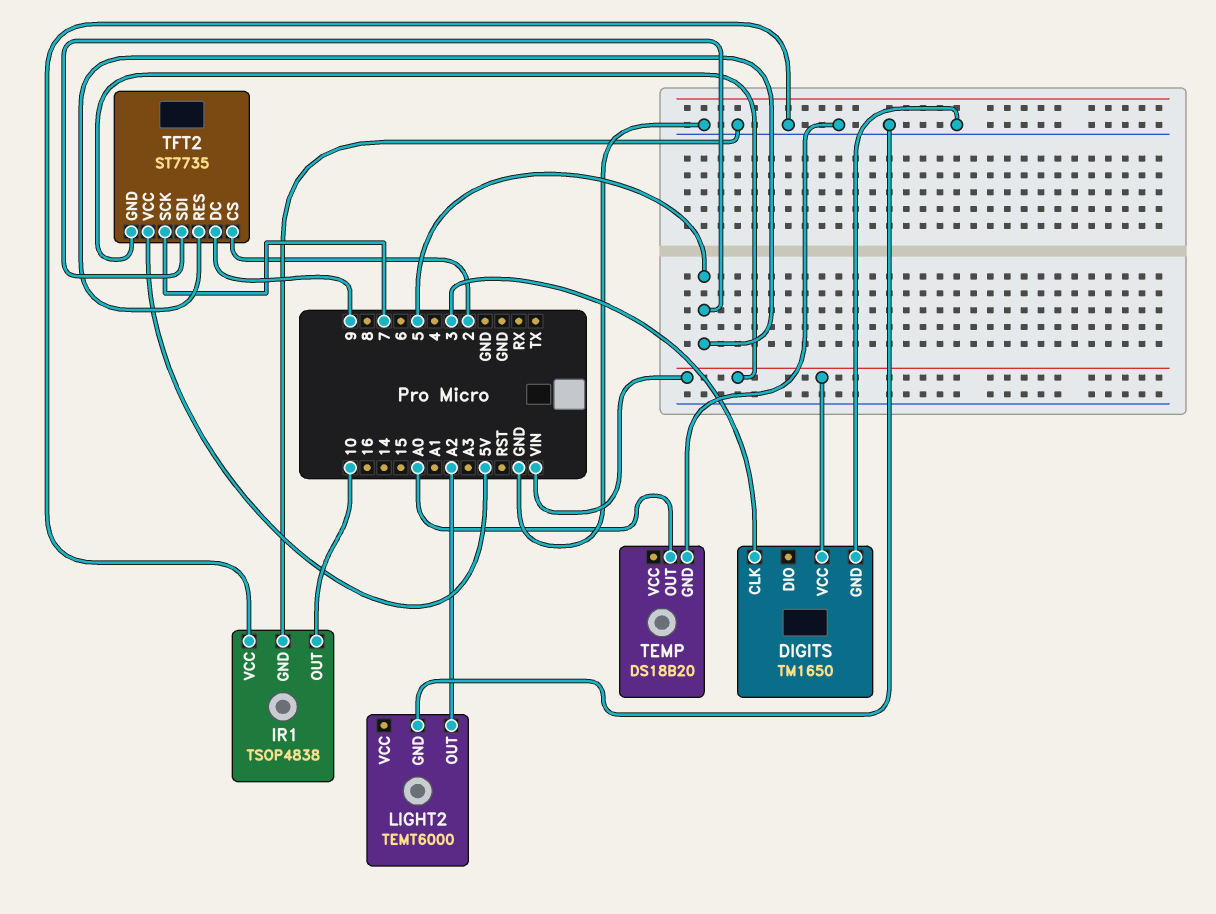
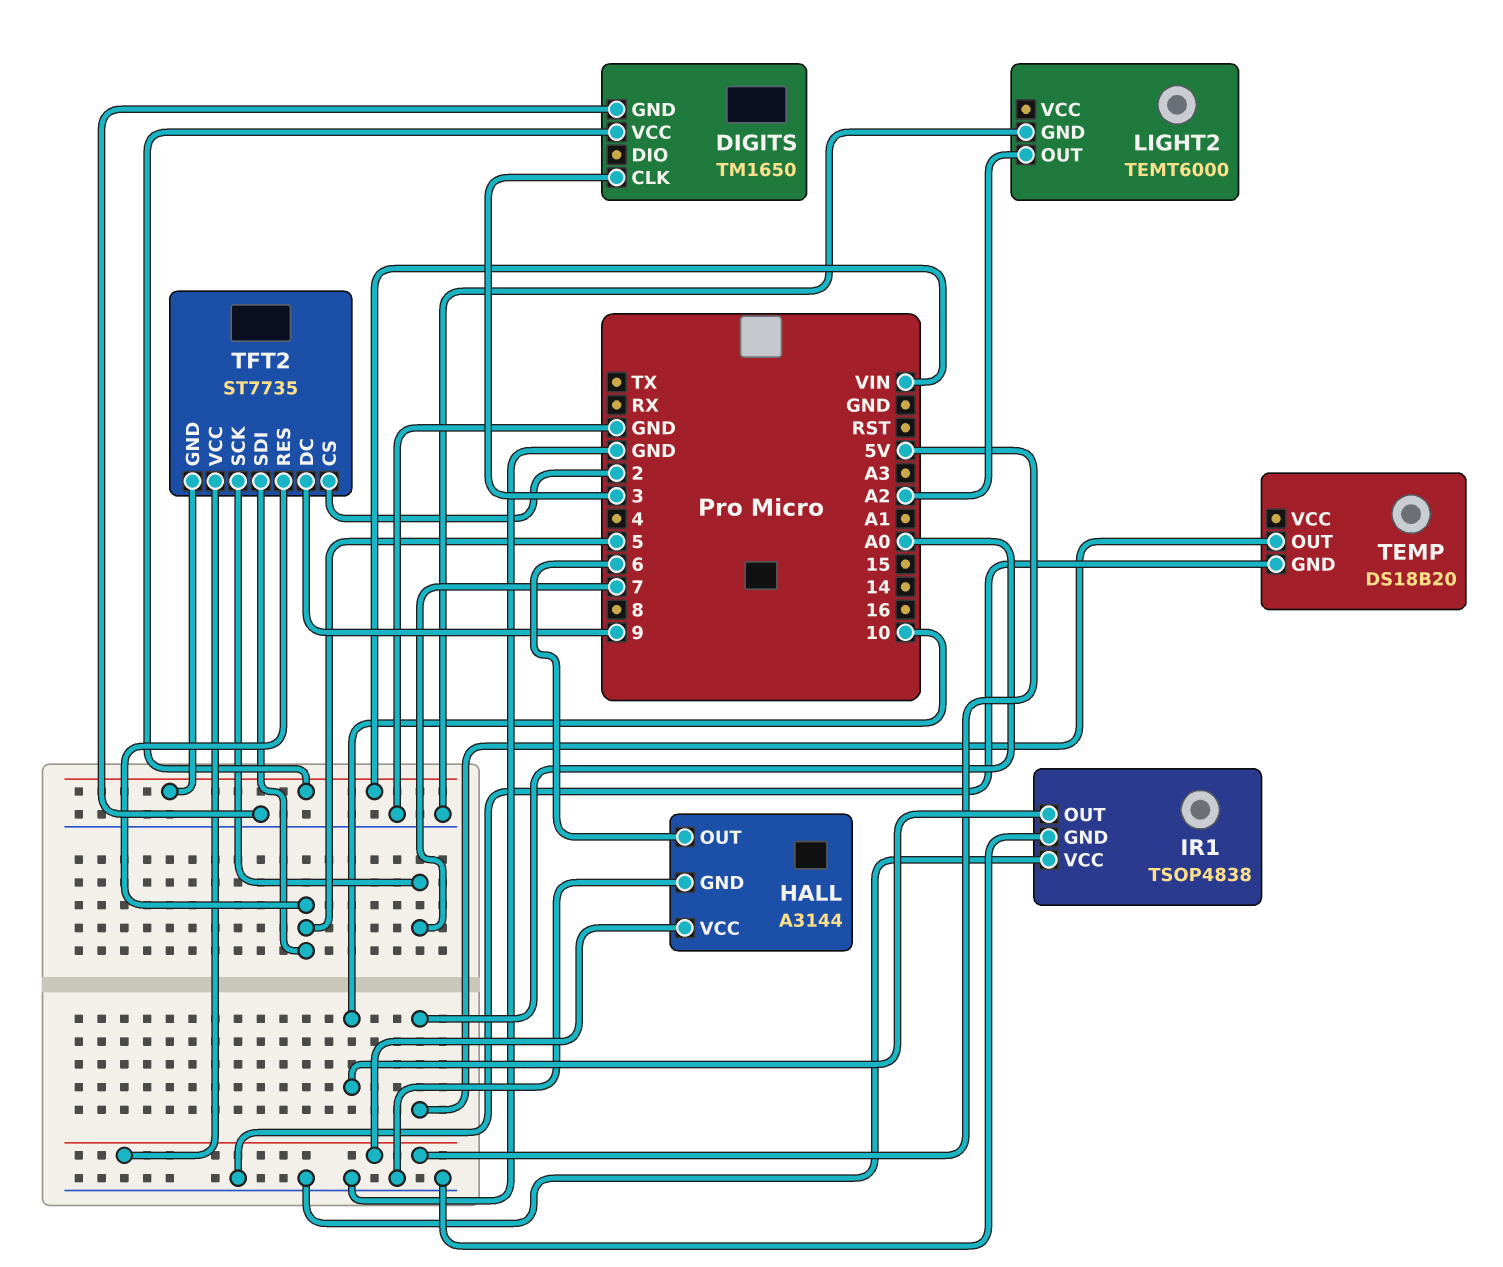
HALL: none -> A3144
HALL pin GND: none -> GND
HALL pin OUT: none -> 6
HALL pin VCC: none -> 5V

